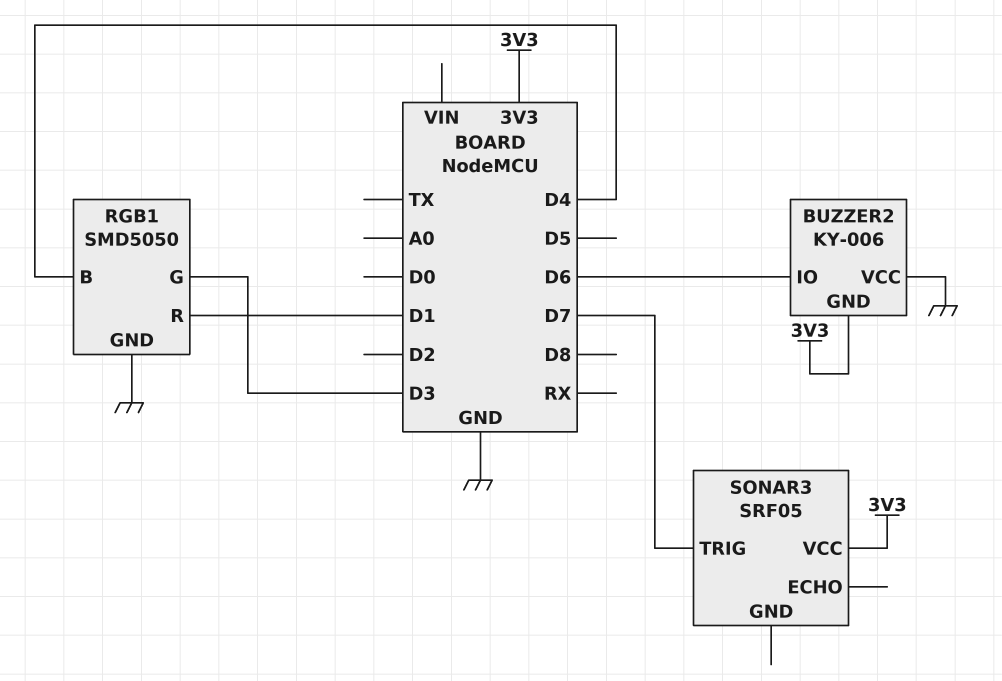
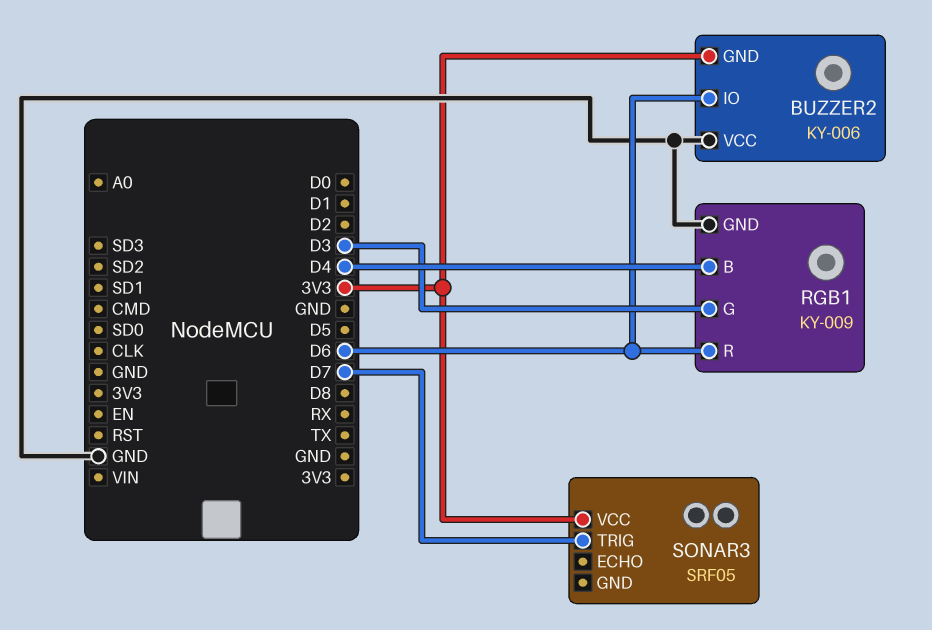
RGB1: SMD5050 -> KY-009
RGB1 pin R: D1 -> D6

